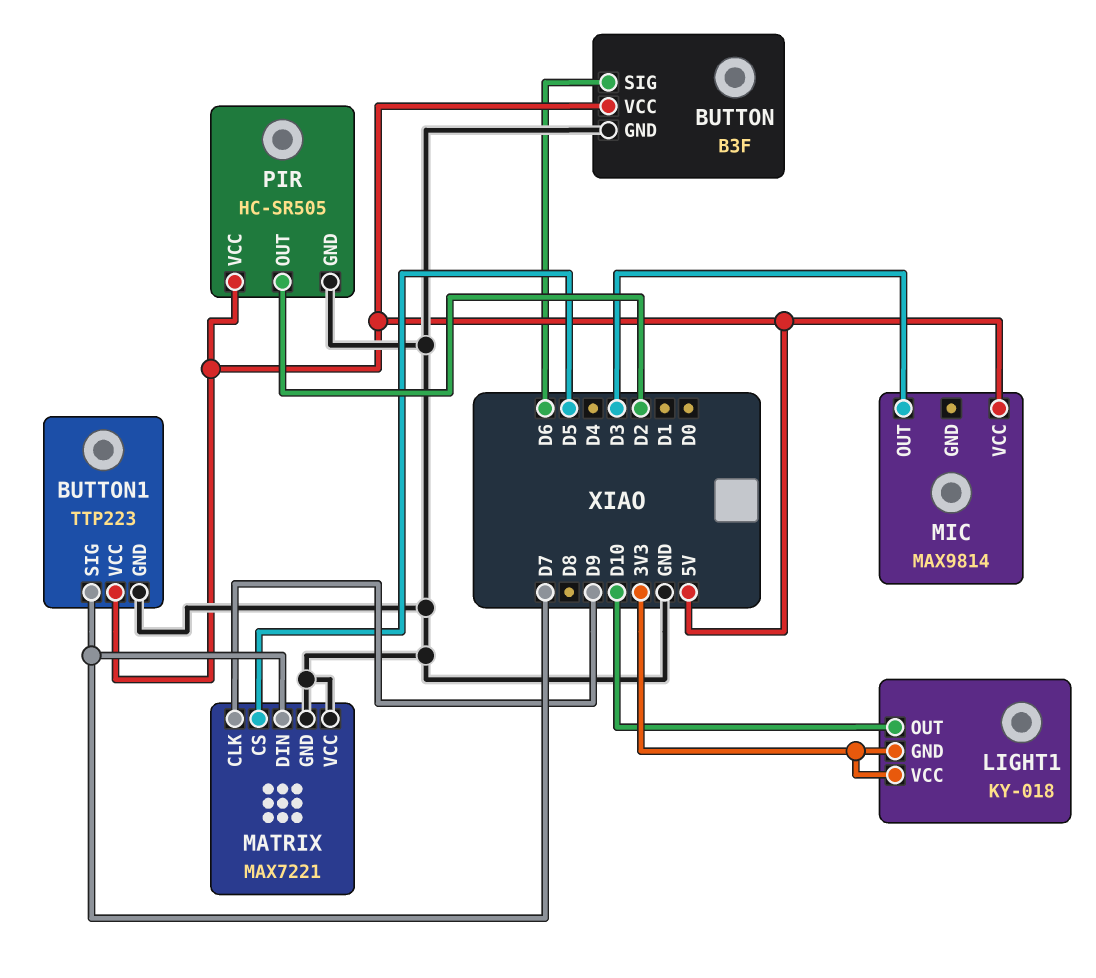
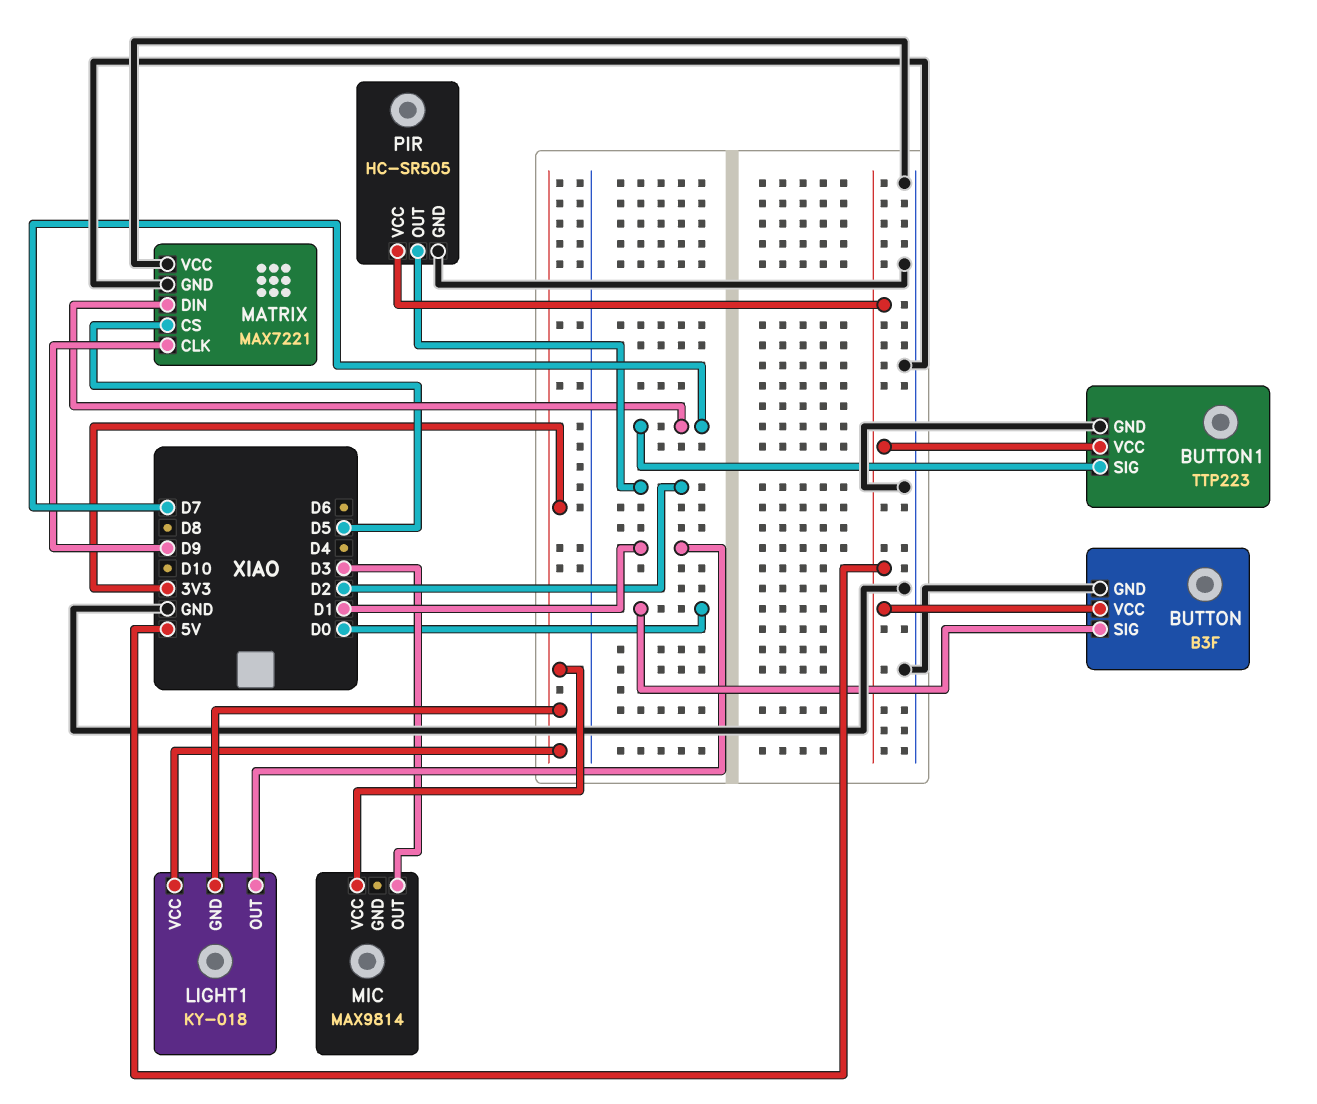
BUTTON pin SIG: D6 -> D0
LIGHT1 pin OUT: D10 -> D1
MIC pin VCC: 5V -> 3V3

